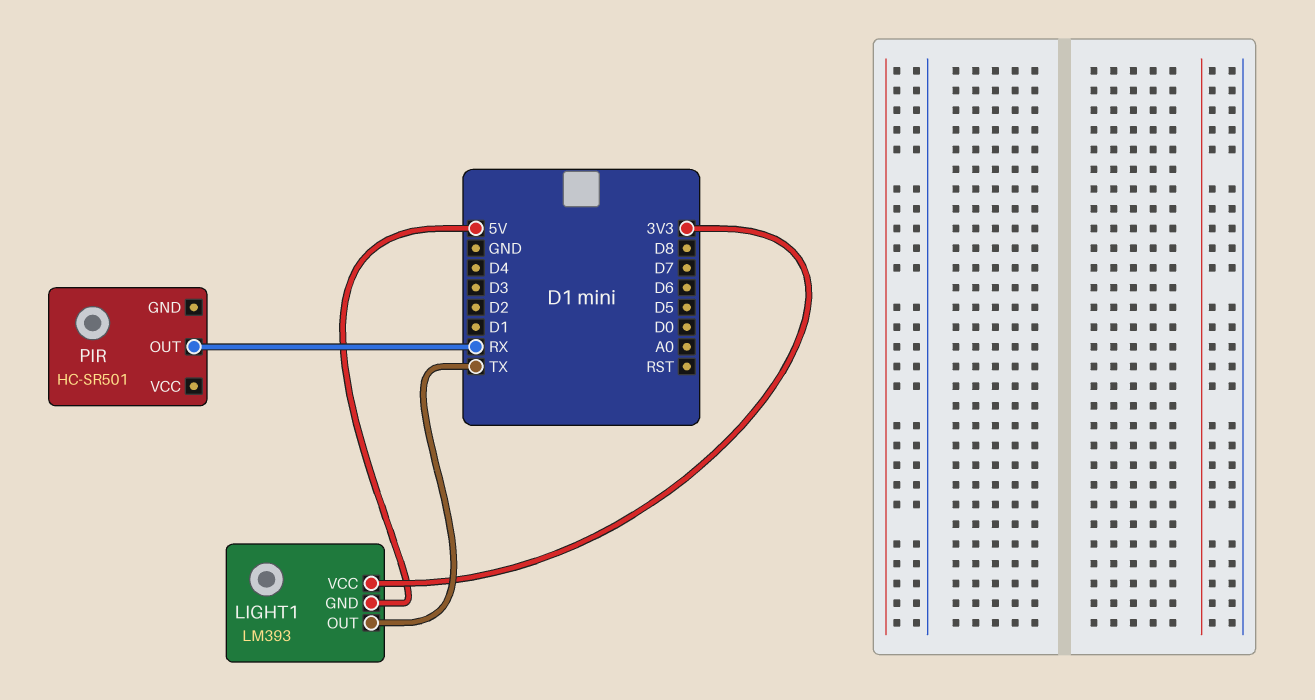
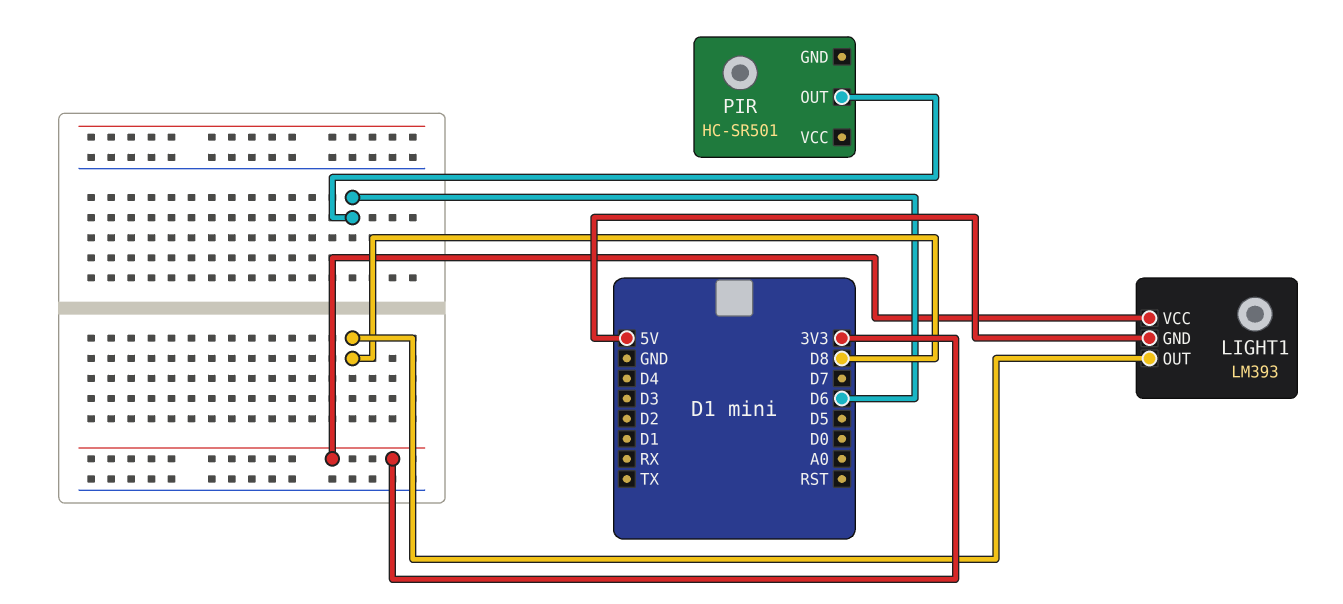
LIGHT1 pin OUT: TX -> D8
PIR pin OUT: RX -> D6

